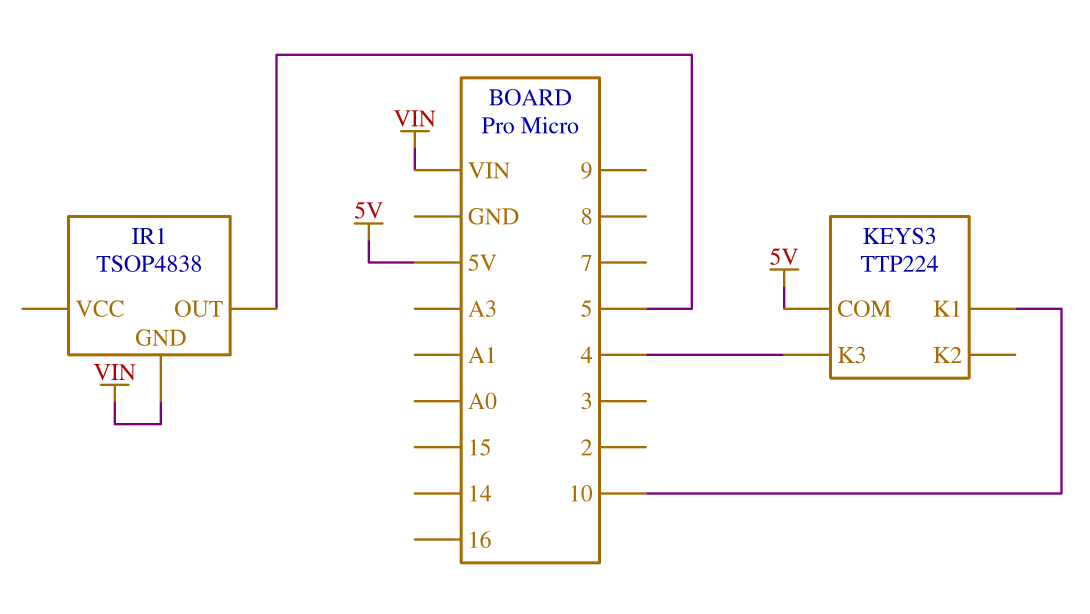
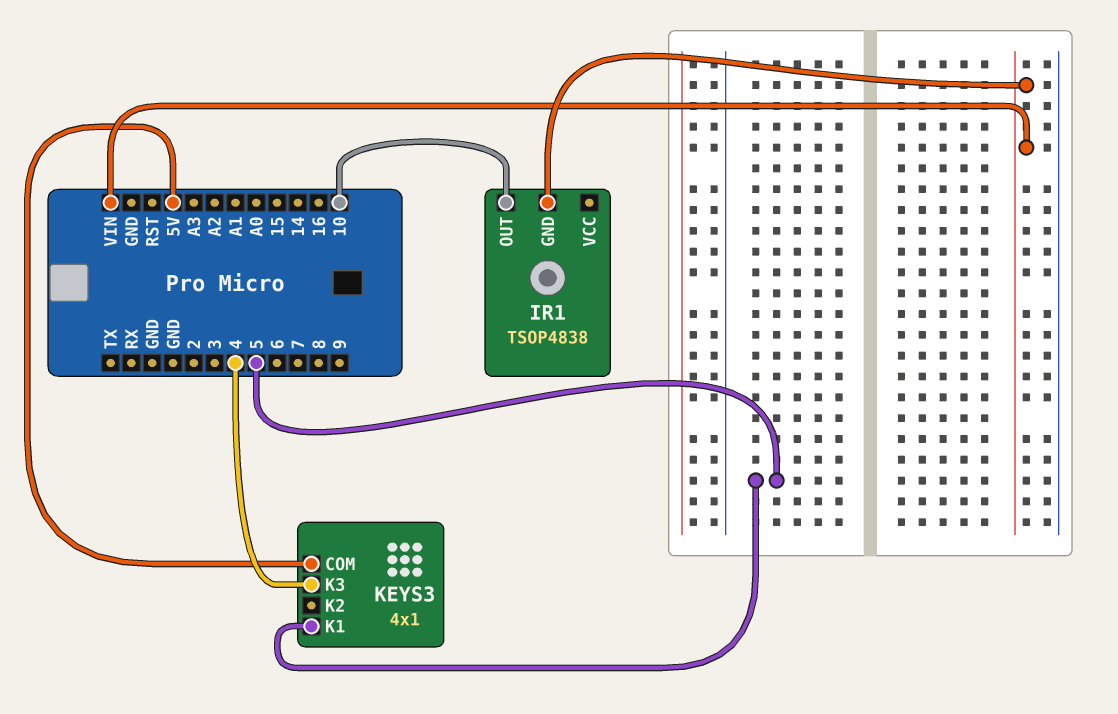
IR1 pin OUT: 5 -> 10
KEYS3: TTP224 -> 4x1
KEYS3 pin K1: 10 -> 5

